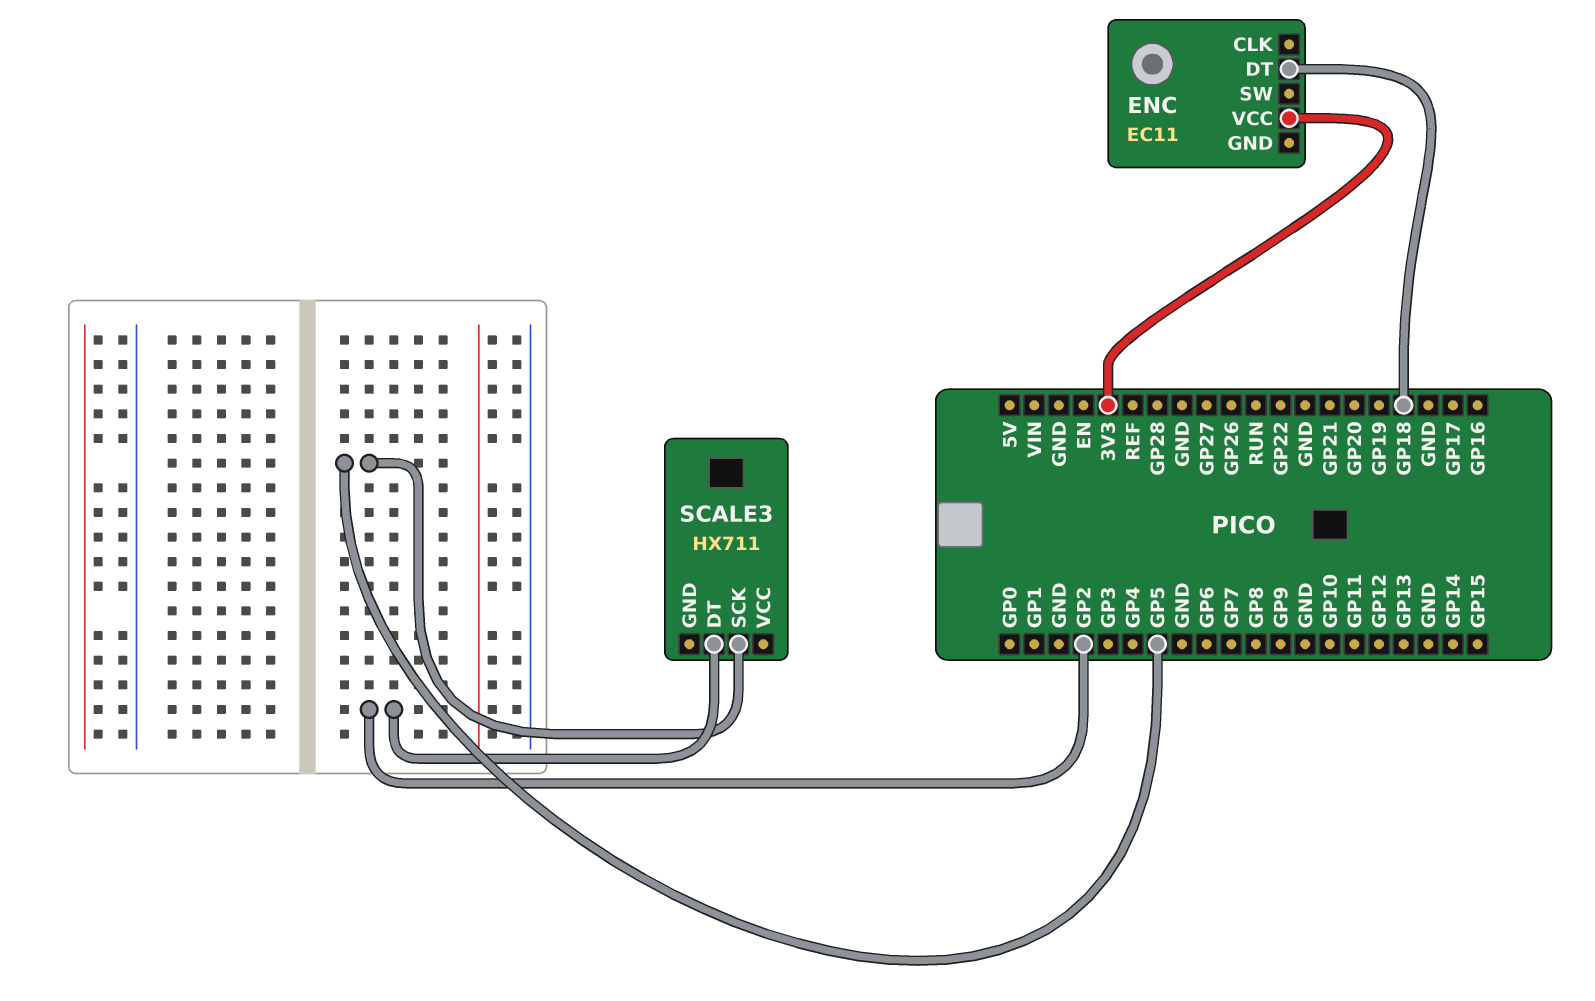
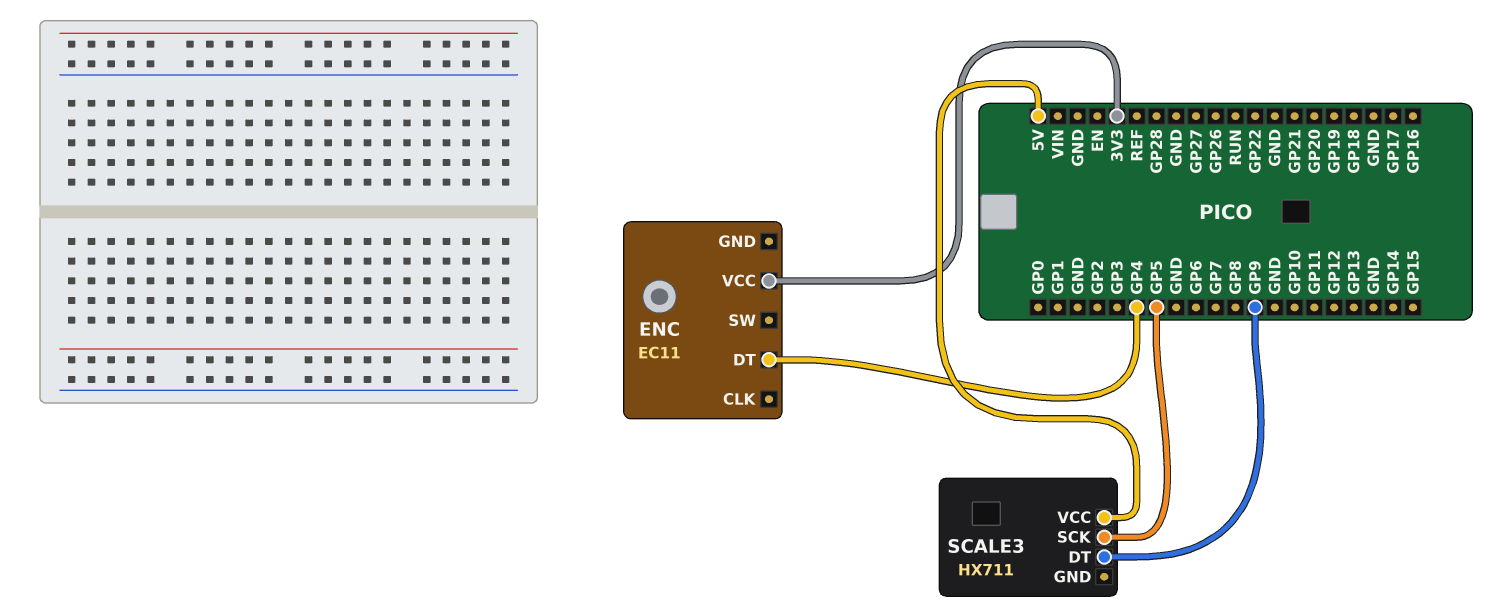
ENC pin DT: GP18 -> GP4
SCALE3 pin DT: GP2 -> GP9
SCALE3 pin VCC: none -> 5V

